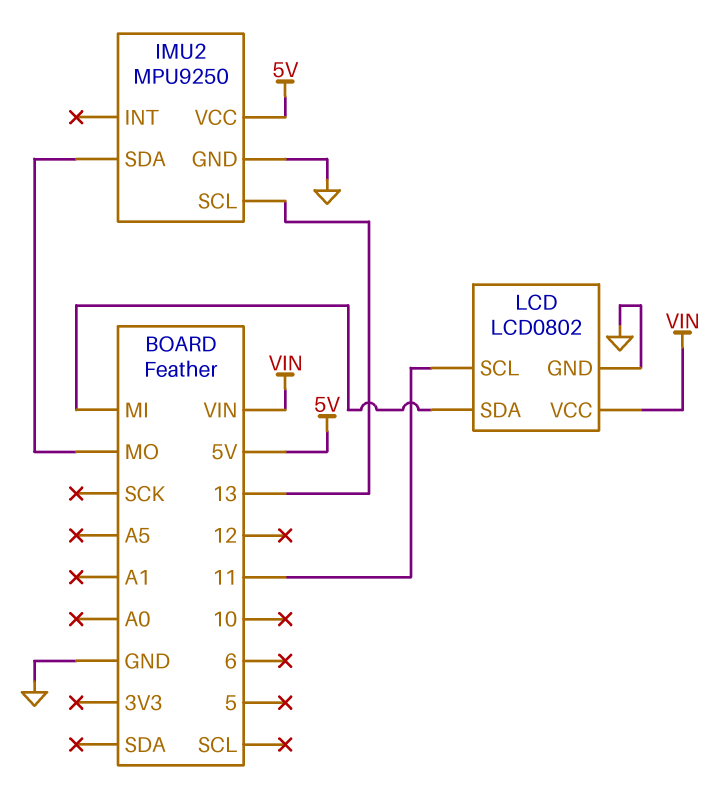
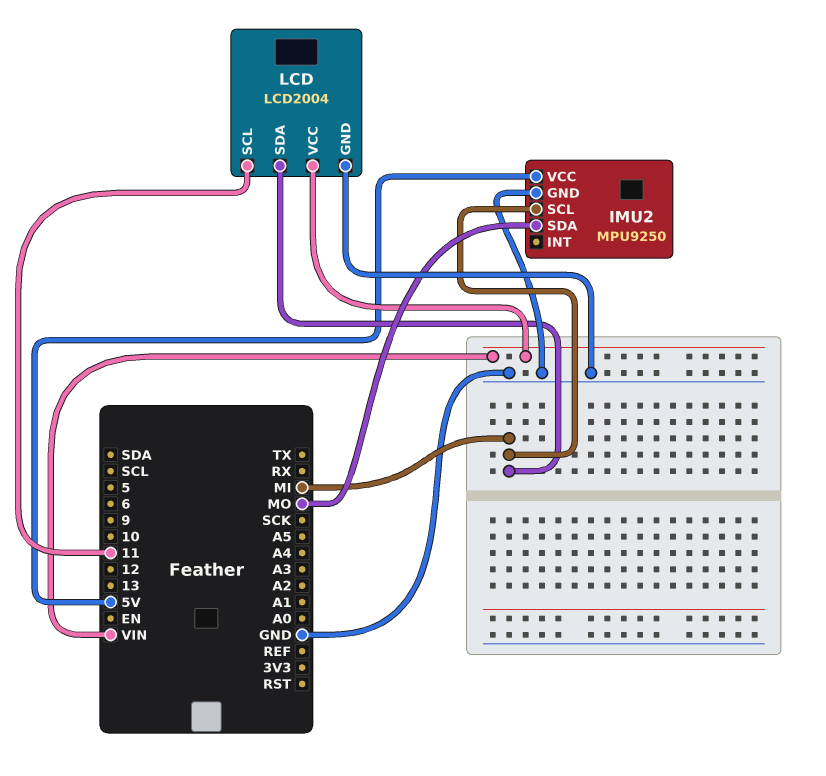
IMU2 pin SCL: 13 -> MI
LCD: LCD0802 -> LCD2004

